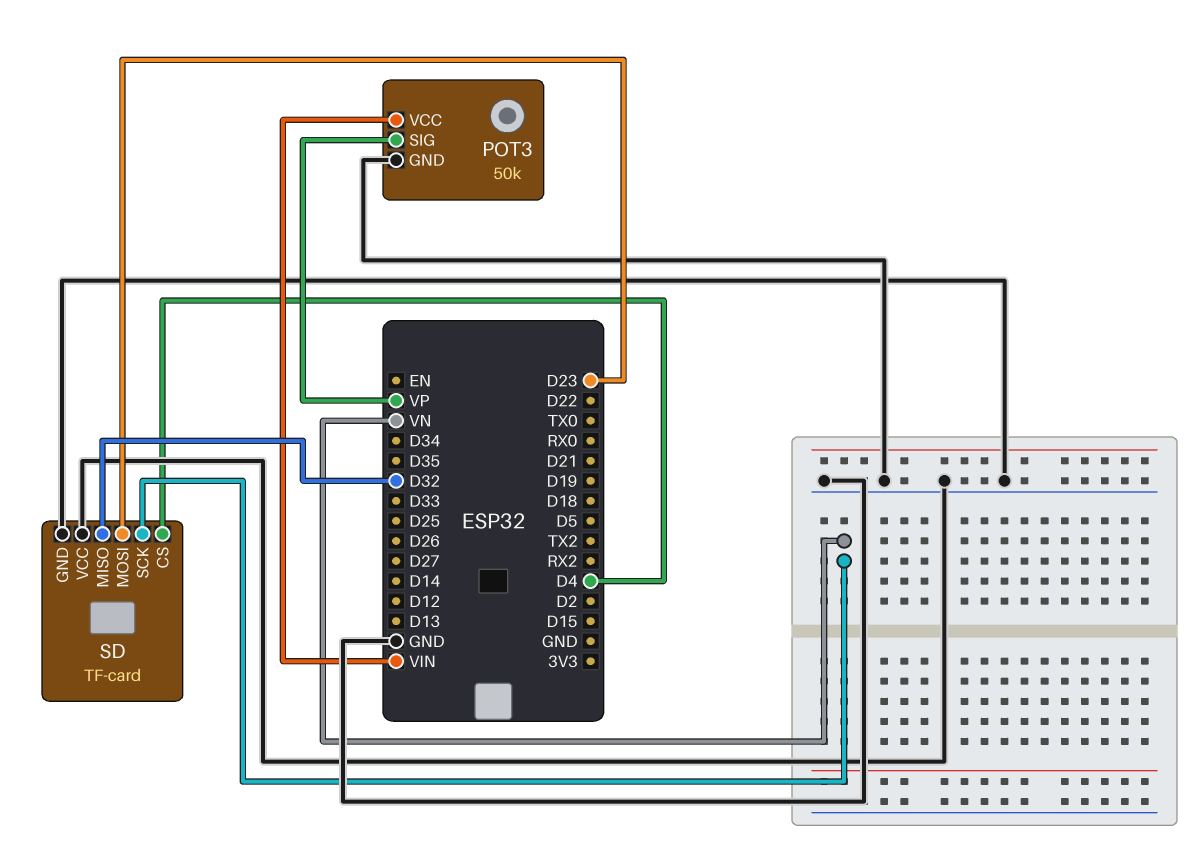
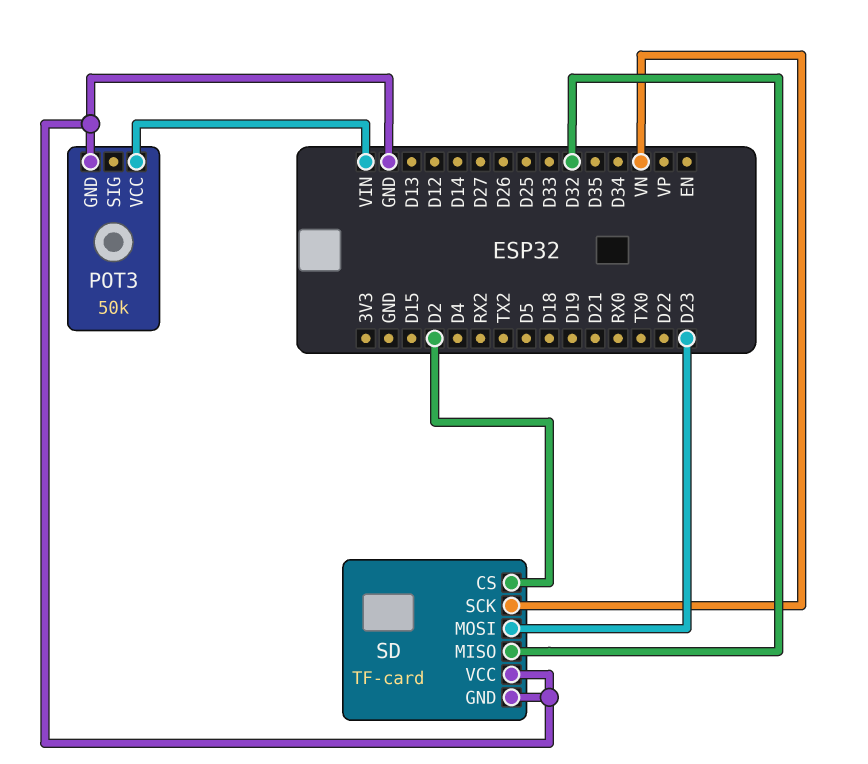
POT3 pin SIG: VP -> none
SD pin CS: D4 -> D2

